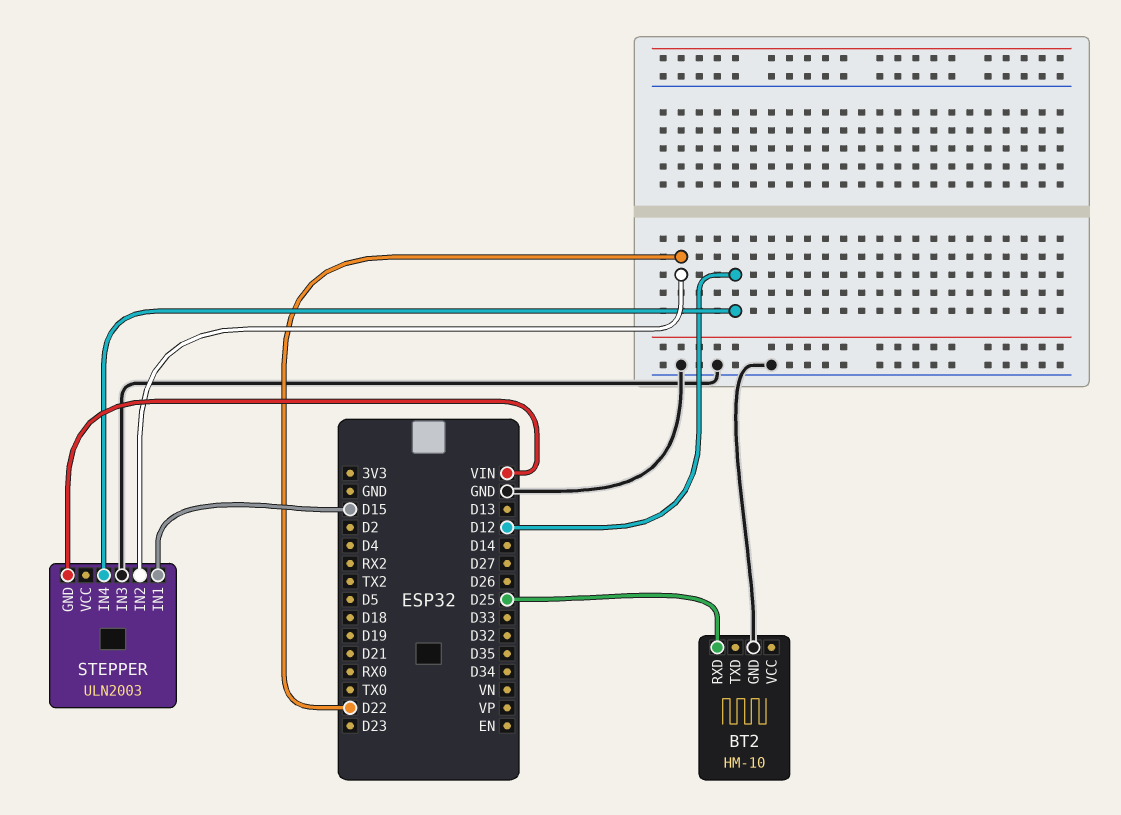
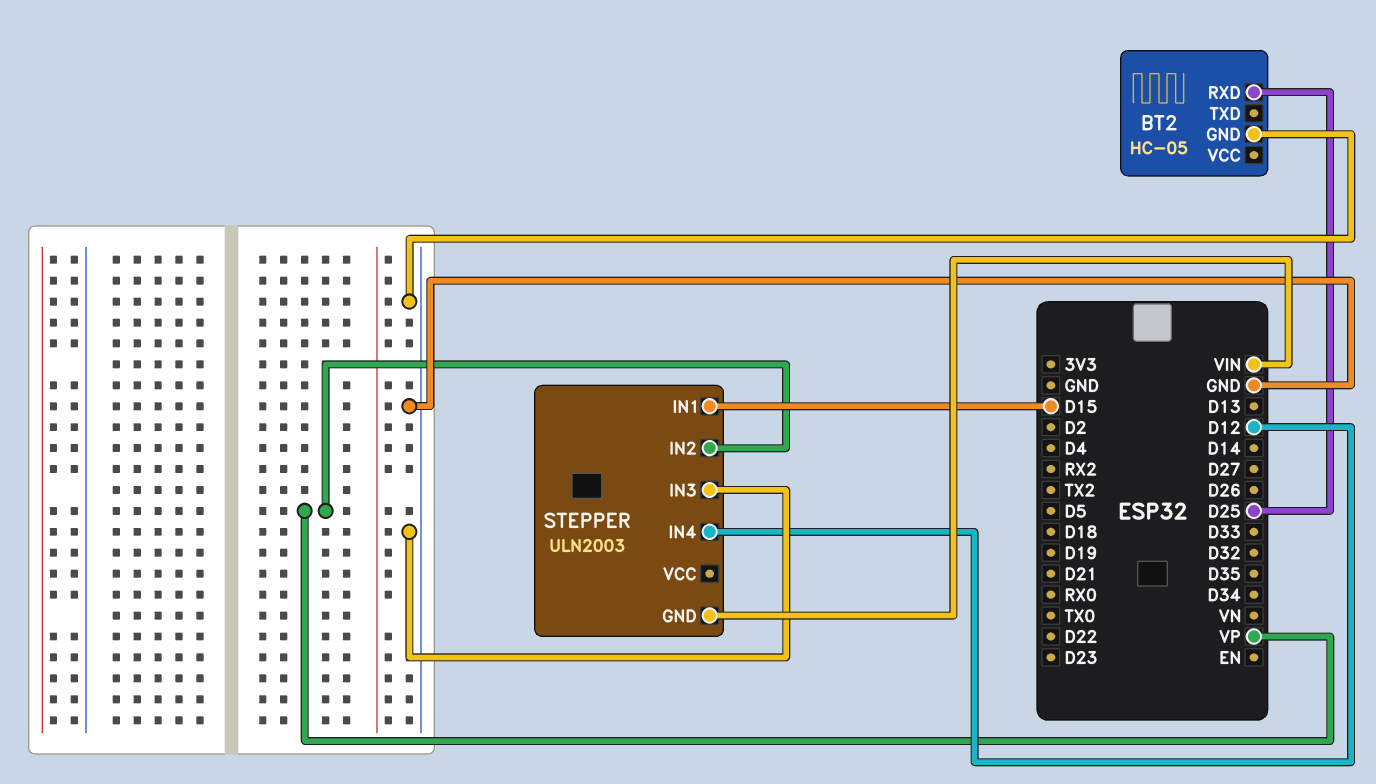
BT2: HM-10 -> HC-05
STEPPER pin IN2: D22 -> VP

